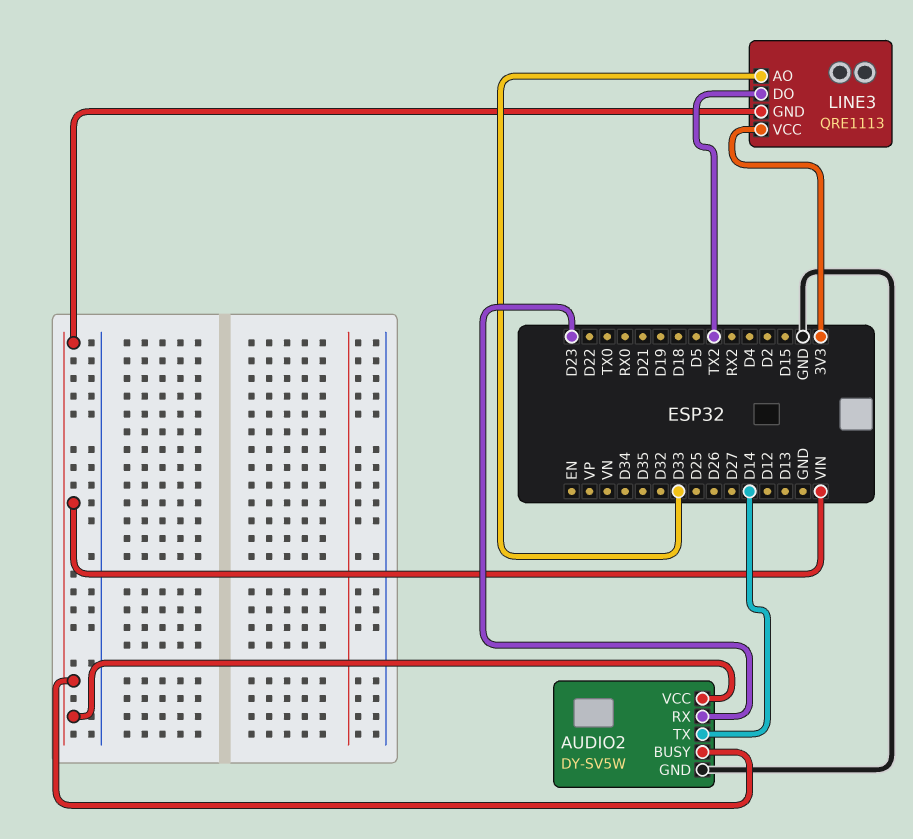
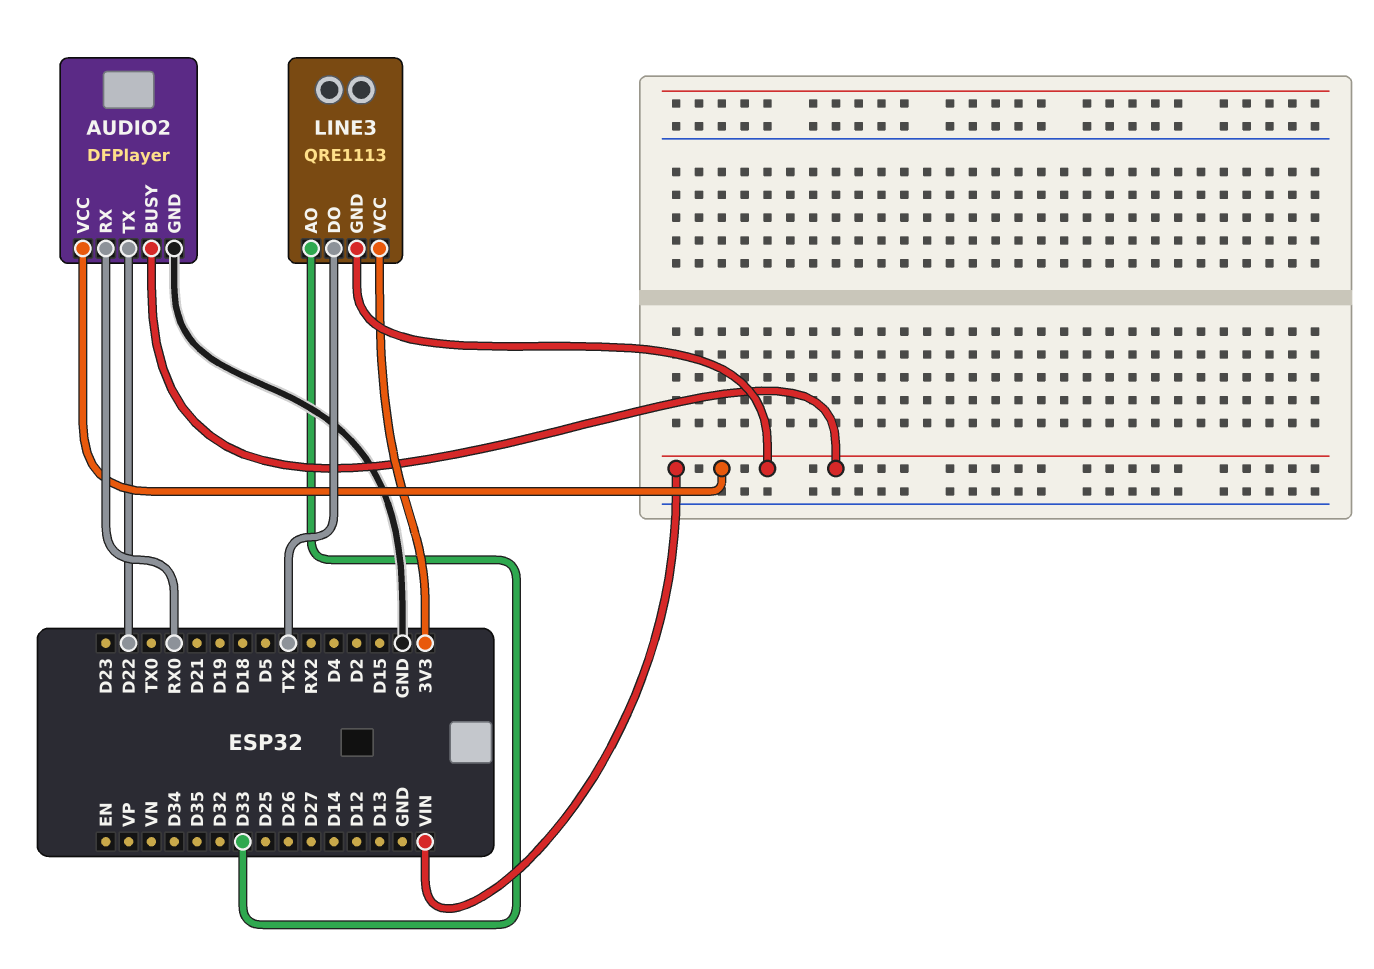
AUDIO2: DY-SV5W -> DFPlayer
AUDIO2 pin RX: D23 -> RX0
AUDIO2 pin TX: D14 -> D22

